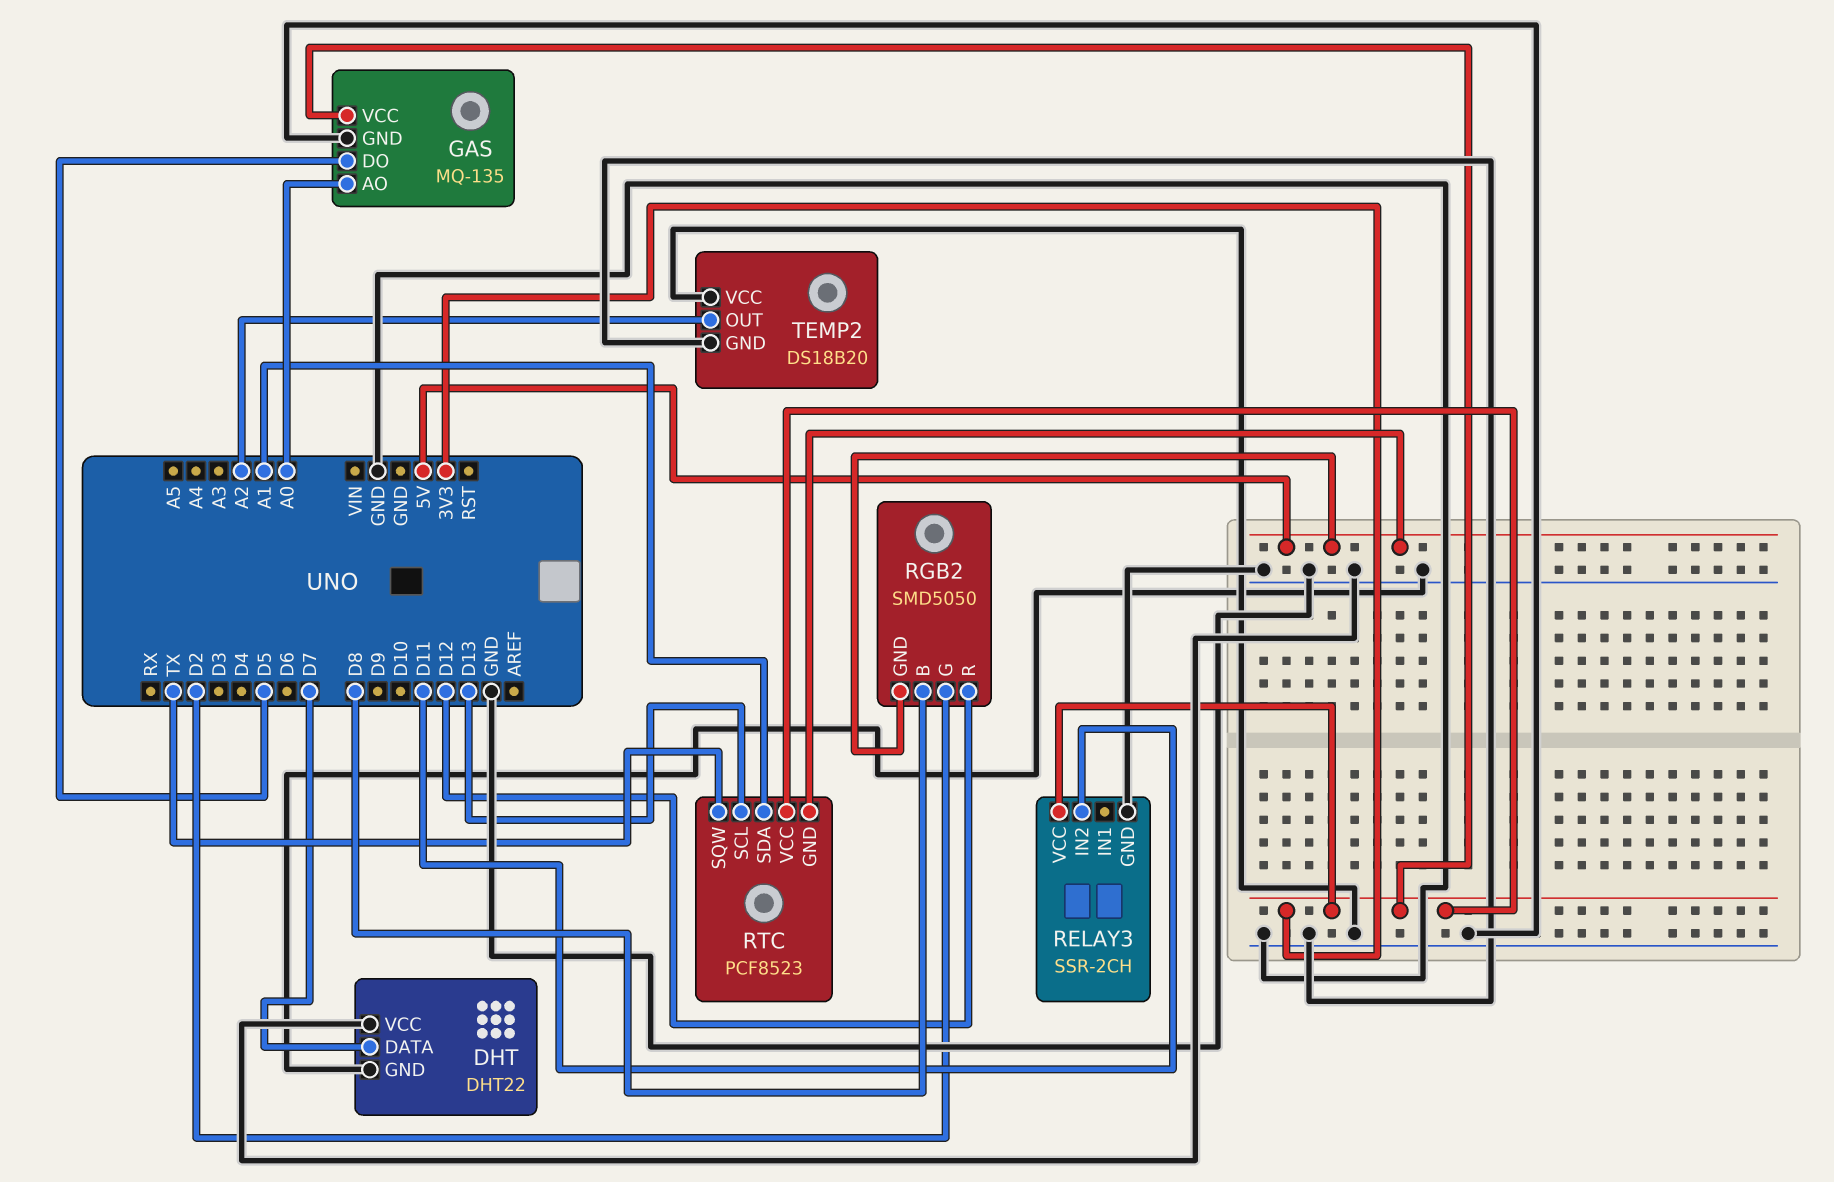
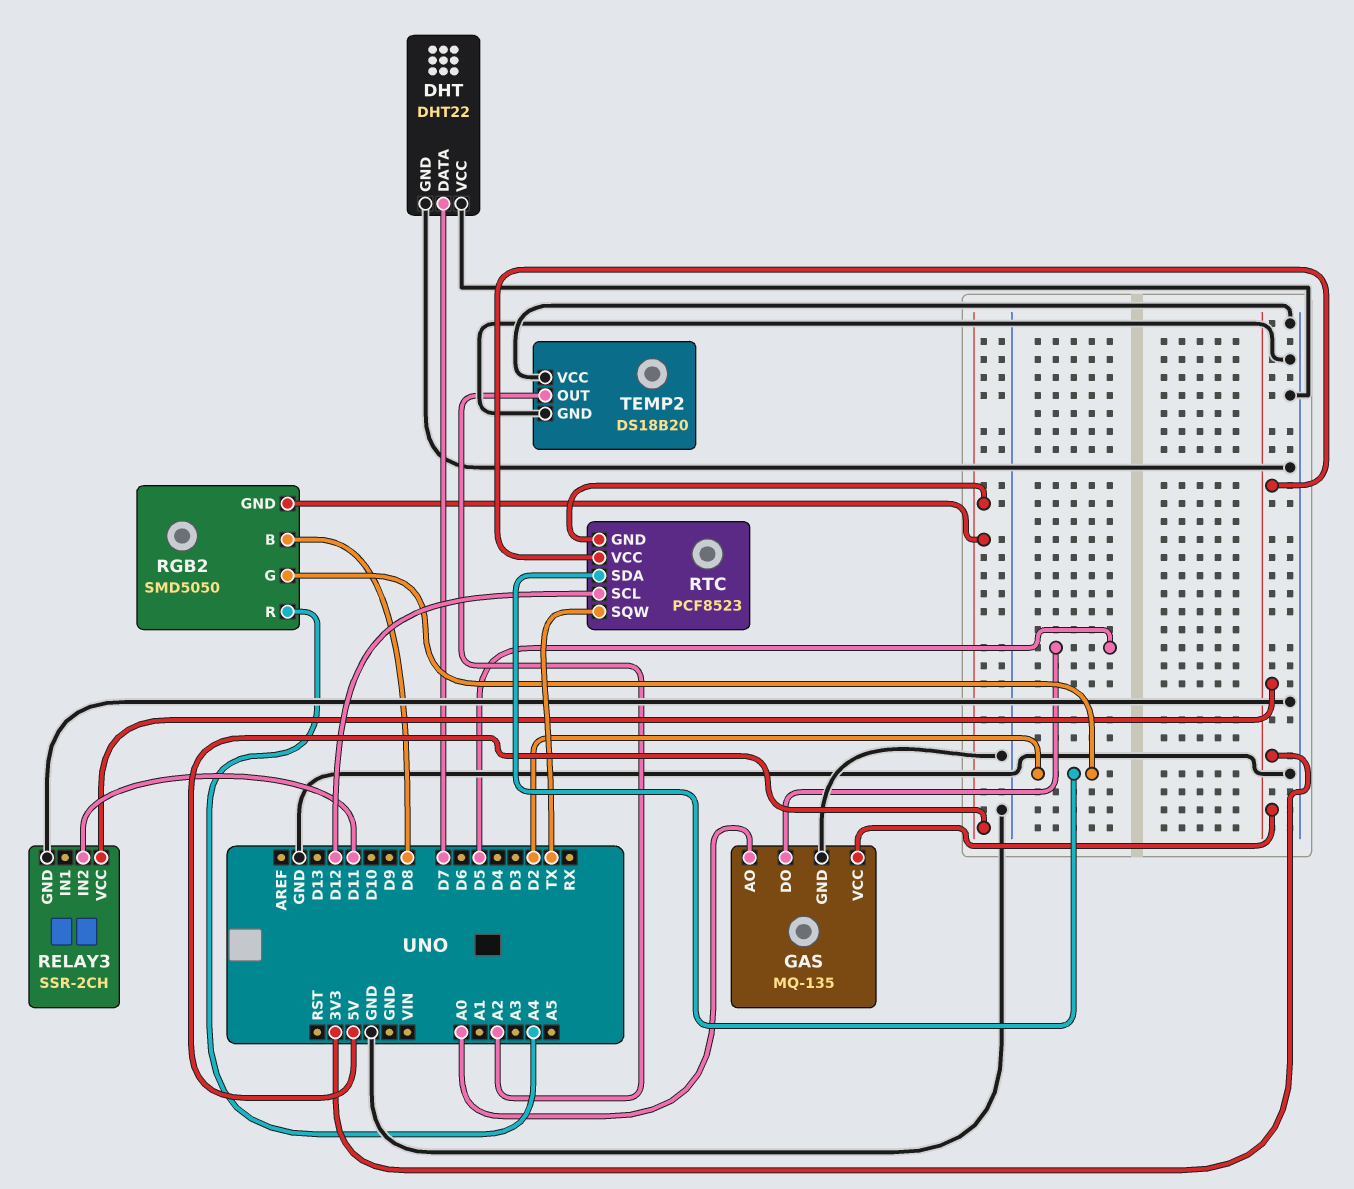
RGB2 pin R: D12 -> A4
RTC pin SCL: D13 -> D12
RTC pin SDA: A1 -> D2

